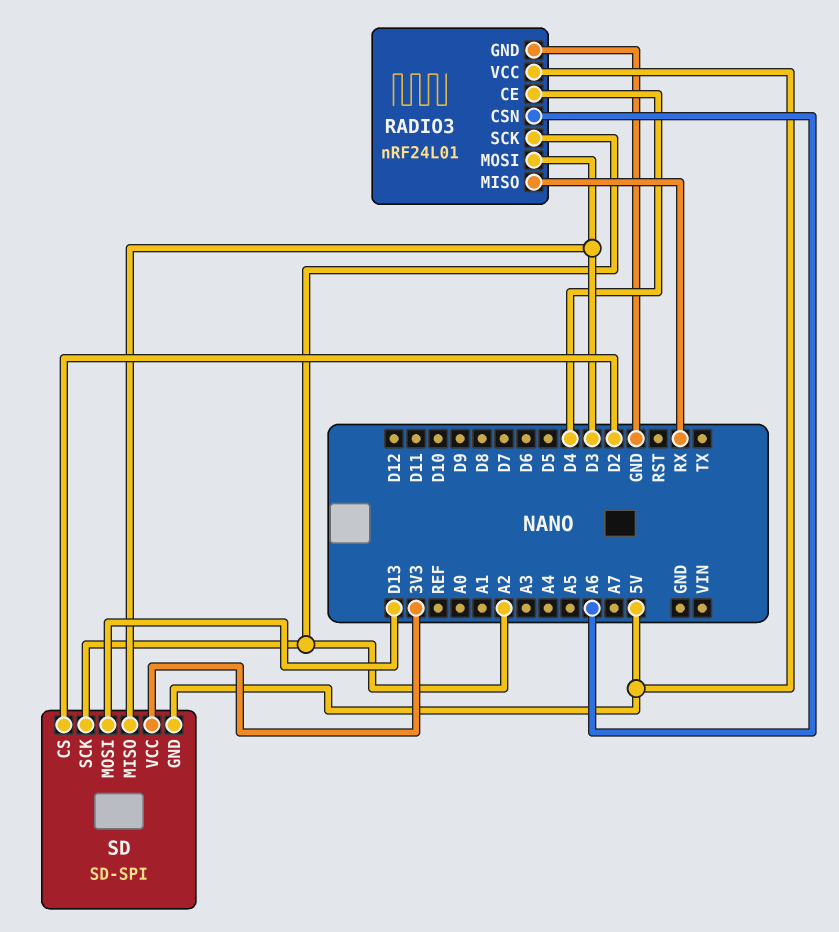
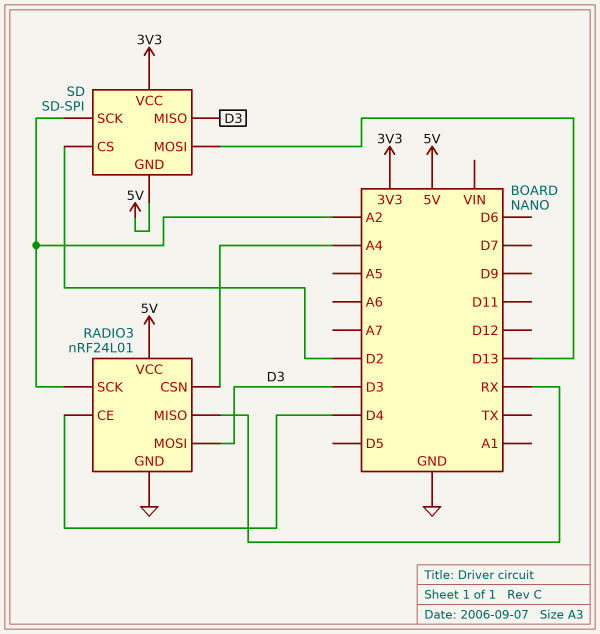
RADIO3 pin CSN: A6 -> A4

